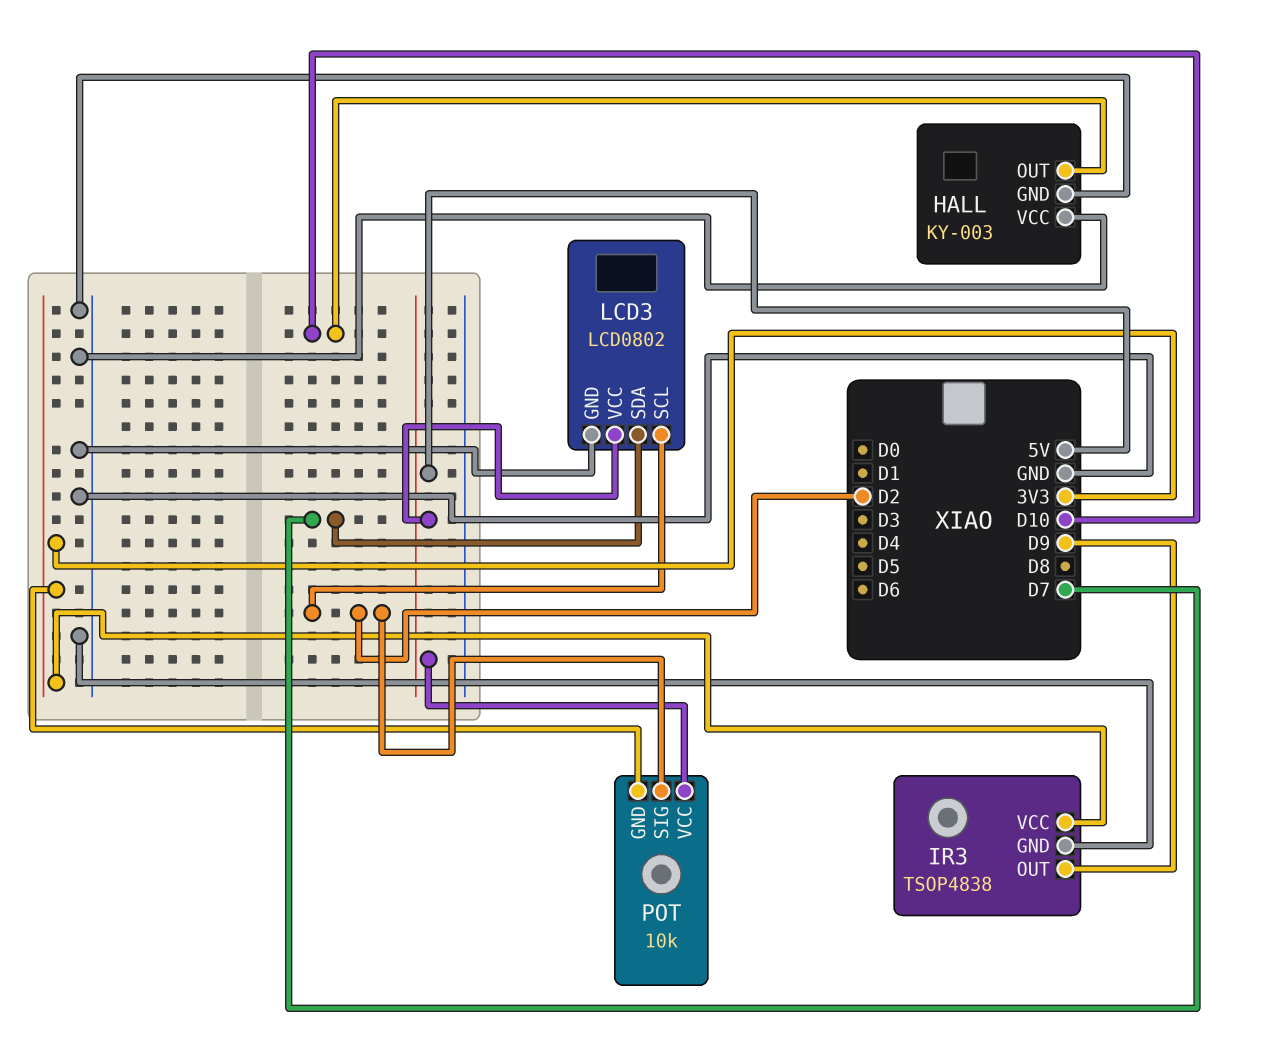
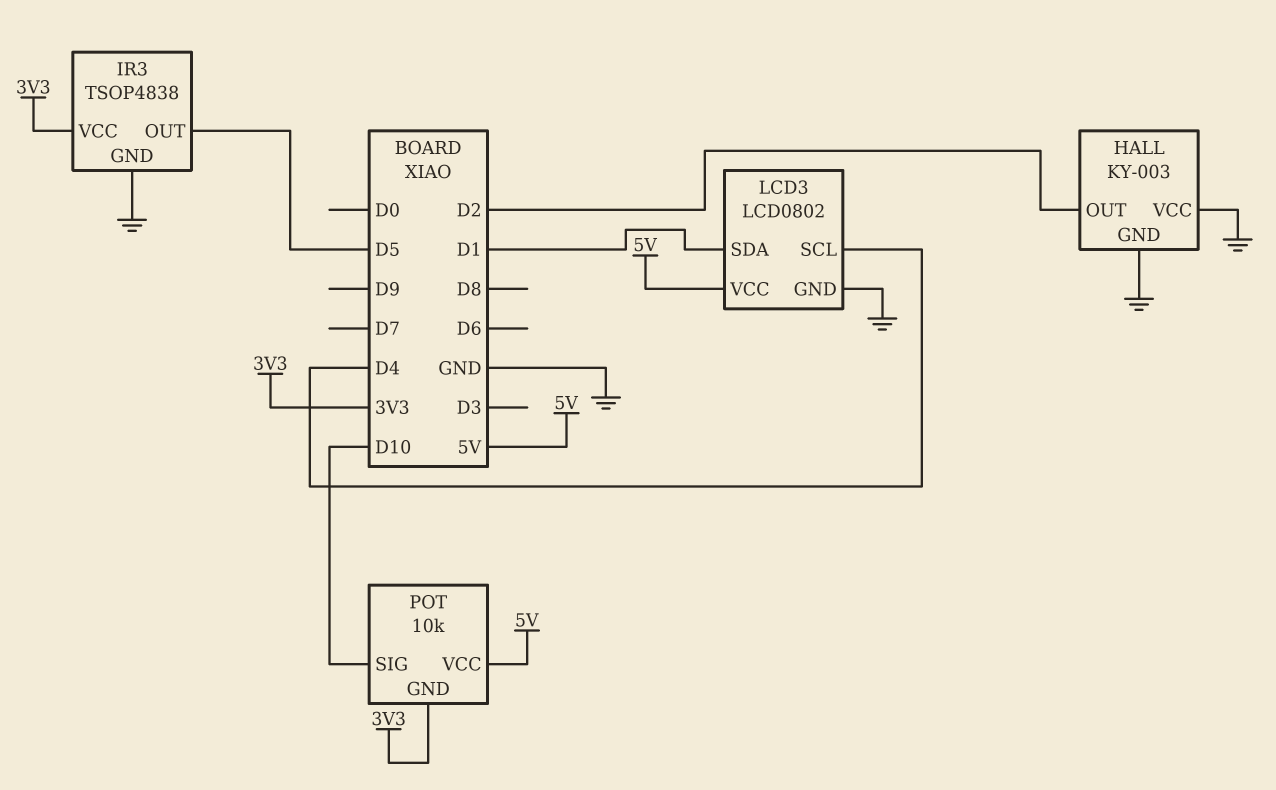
HALL pin OUT: D10 -> D2
IR3 pin OUT: D9 -> D5
LCD3 pin SCL: D2 -> D4
LCD3 pin SDA: D7 -> D1
POT pin SIG: D2 -> D10

